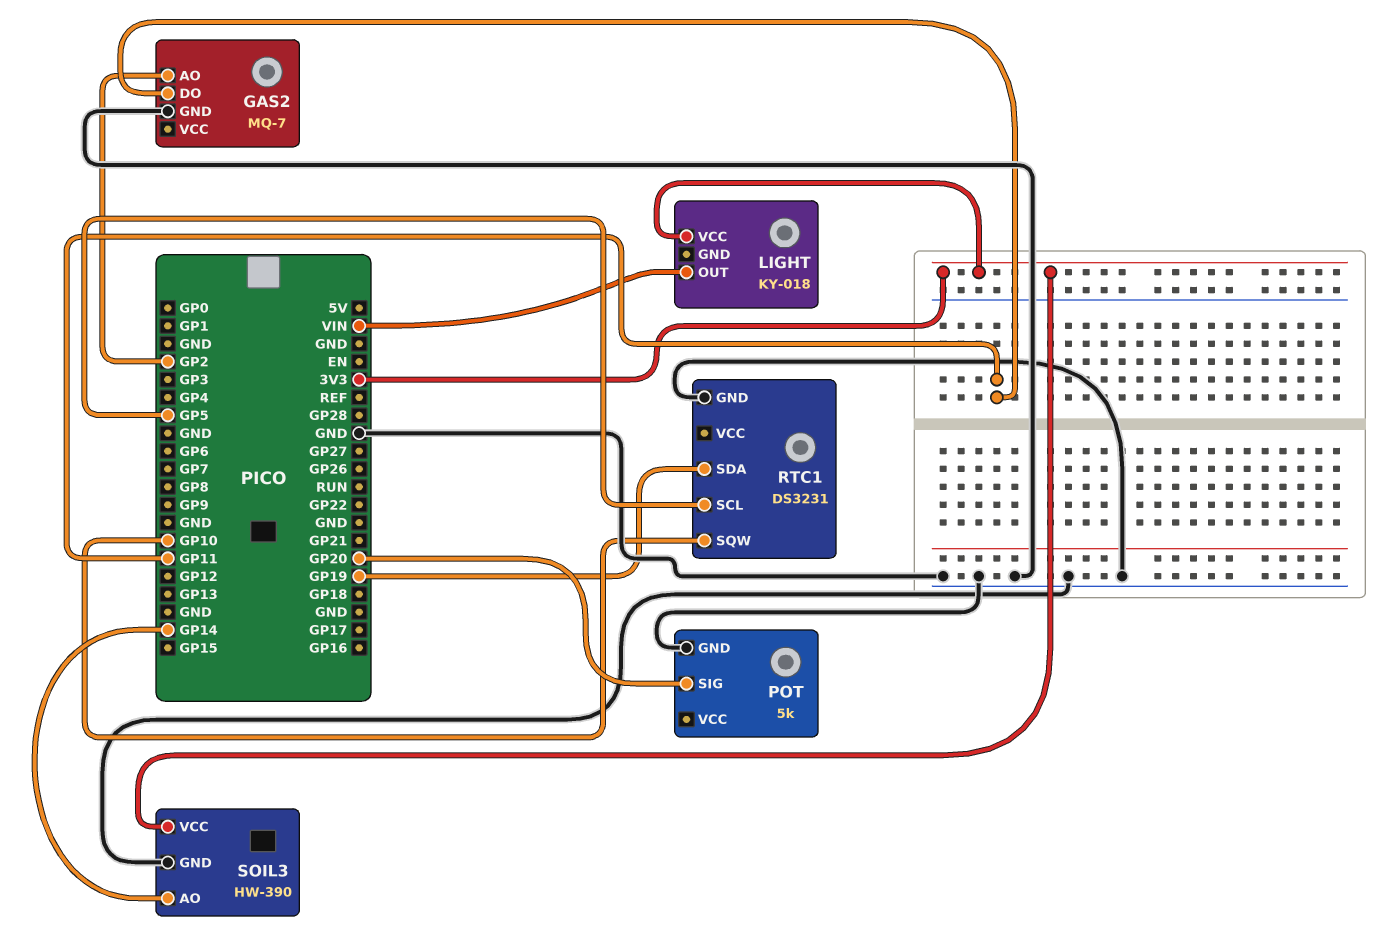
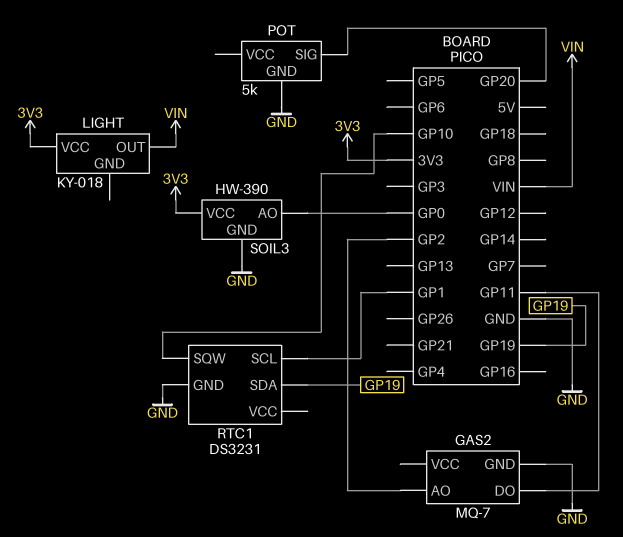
RTC1 pin SCL: GP5 -> GP1
SOIL3 pin AO: GP14 -> GP0

